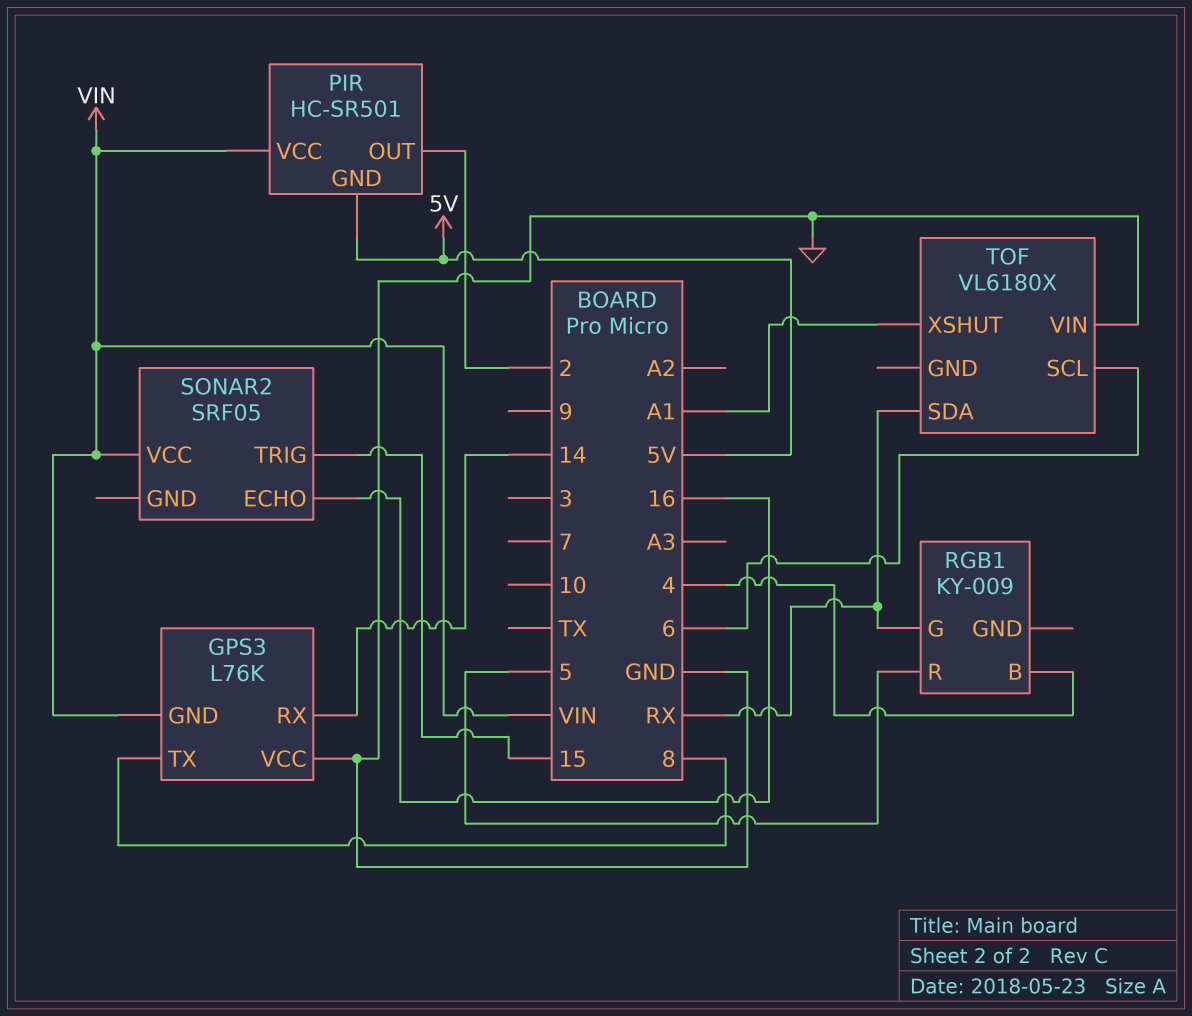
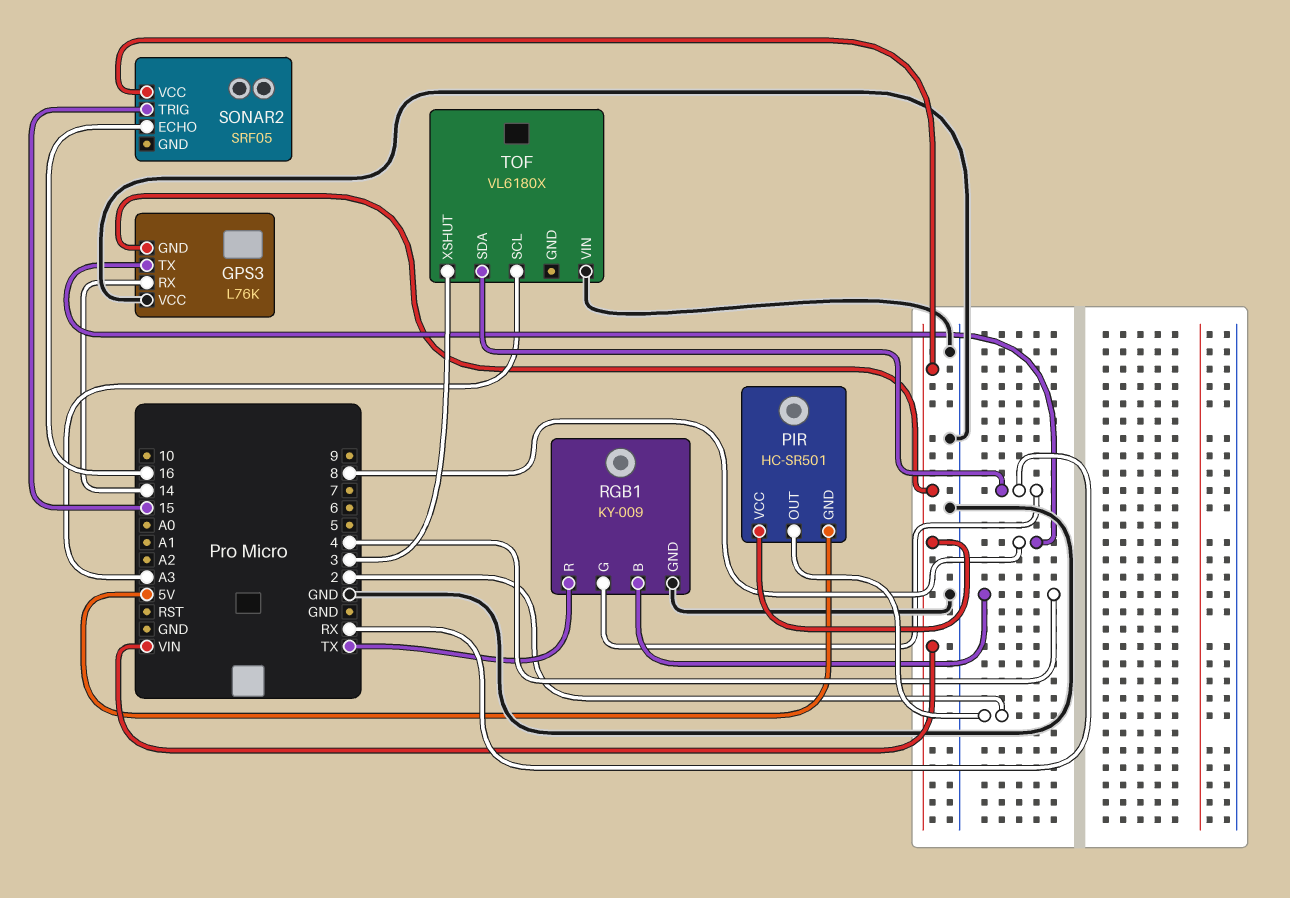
RGB1 pin GND: none -> GND
RGB1 pin R: 5 -> TX
TOF pin SCL: 6 -> A3
TOF pin XSHUT: A1 -> 3

